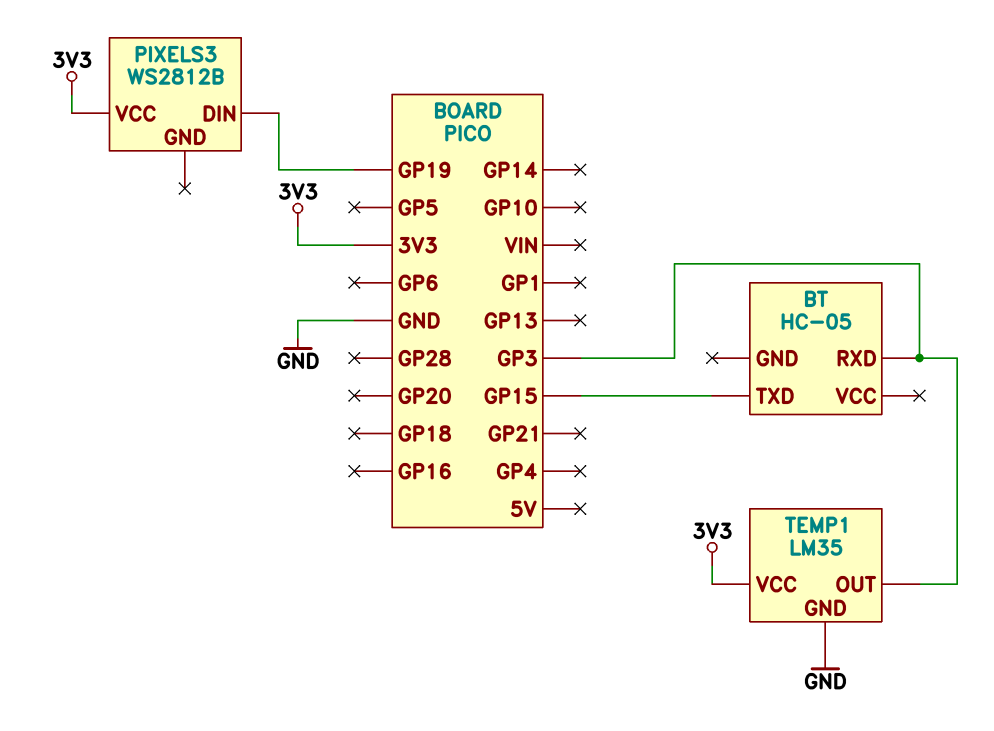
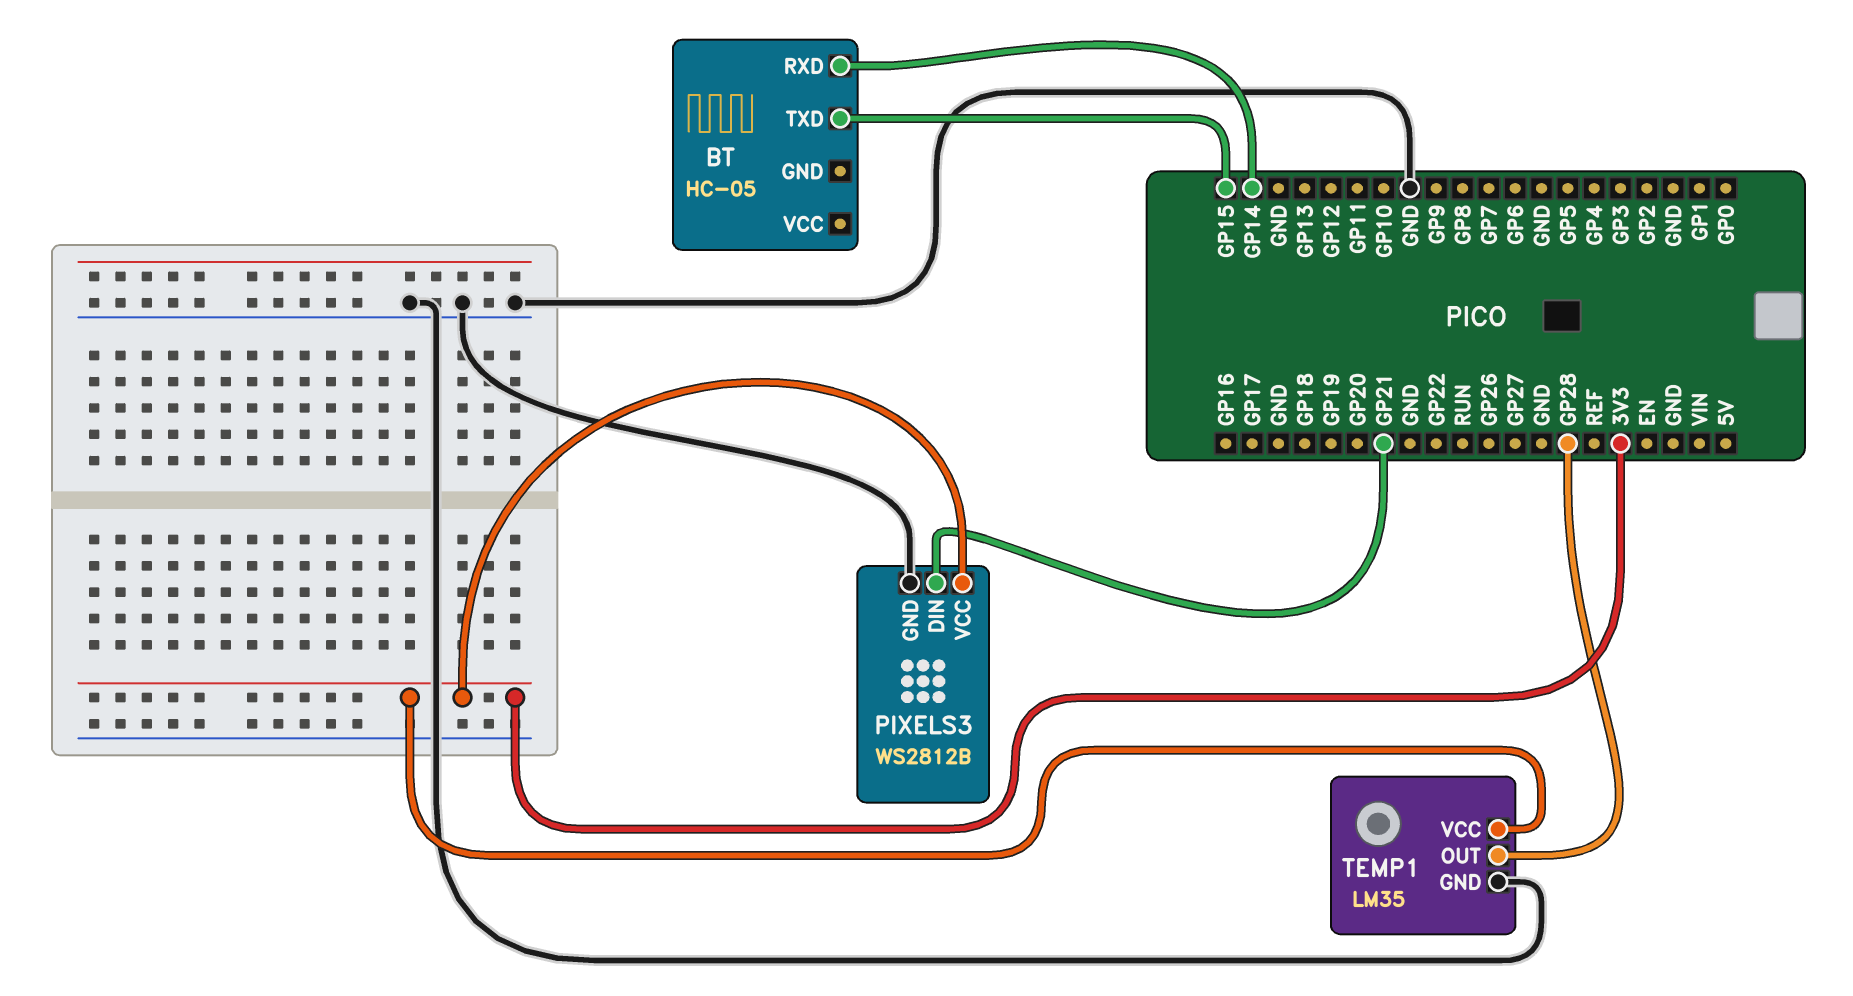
BT pin RXD: GP3 -> GP14
PIXELS3 pin DIN: GP19 -> GP21
PIXELS3 pin GND: none -> GND
TEMP1 pin OUT: GP3 -> GP28

